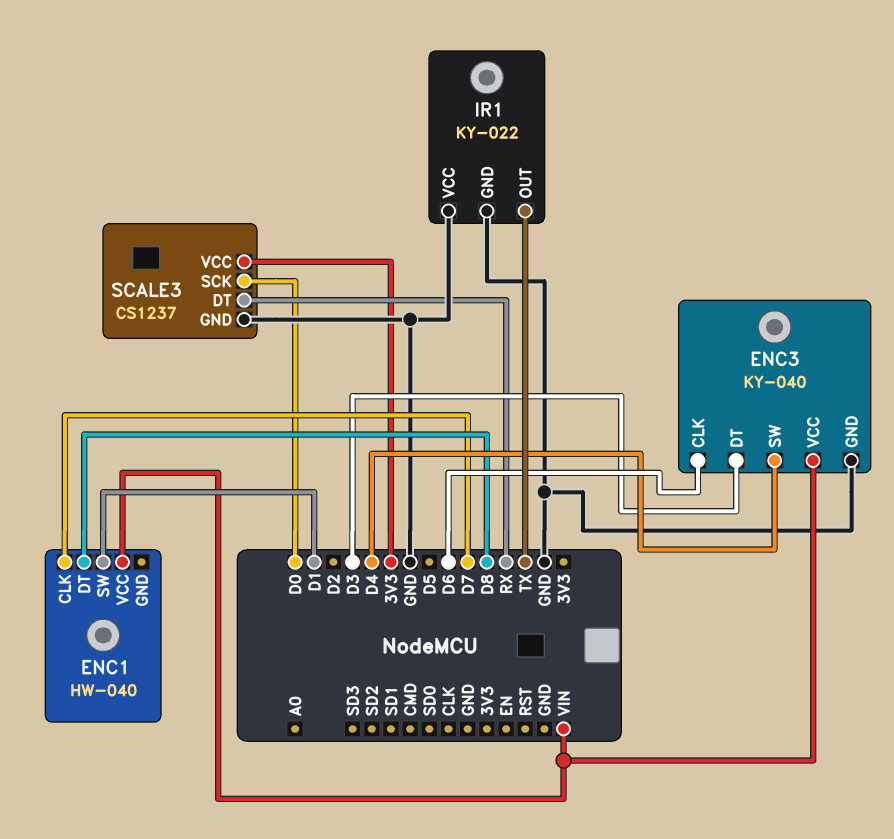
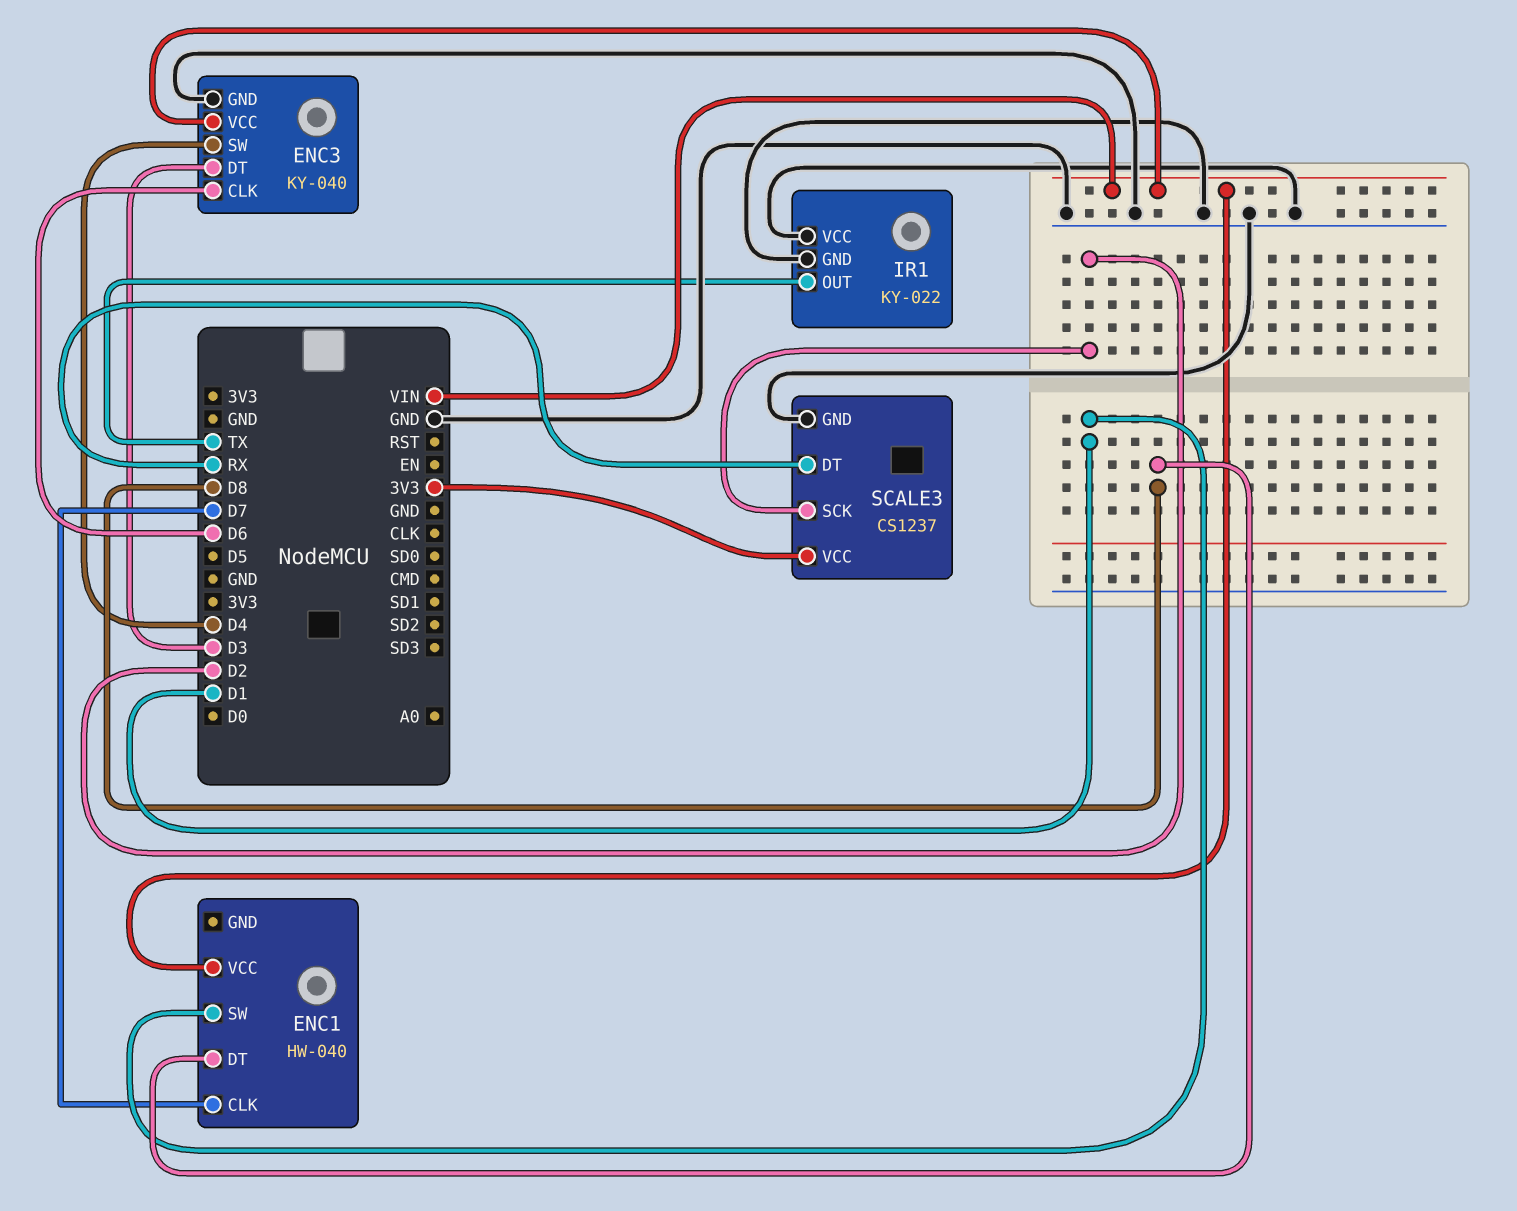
SCALE3 pin SCK: D0 -> D2

